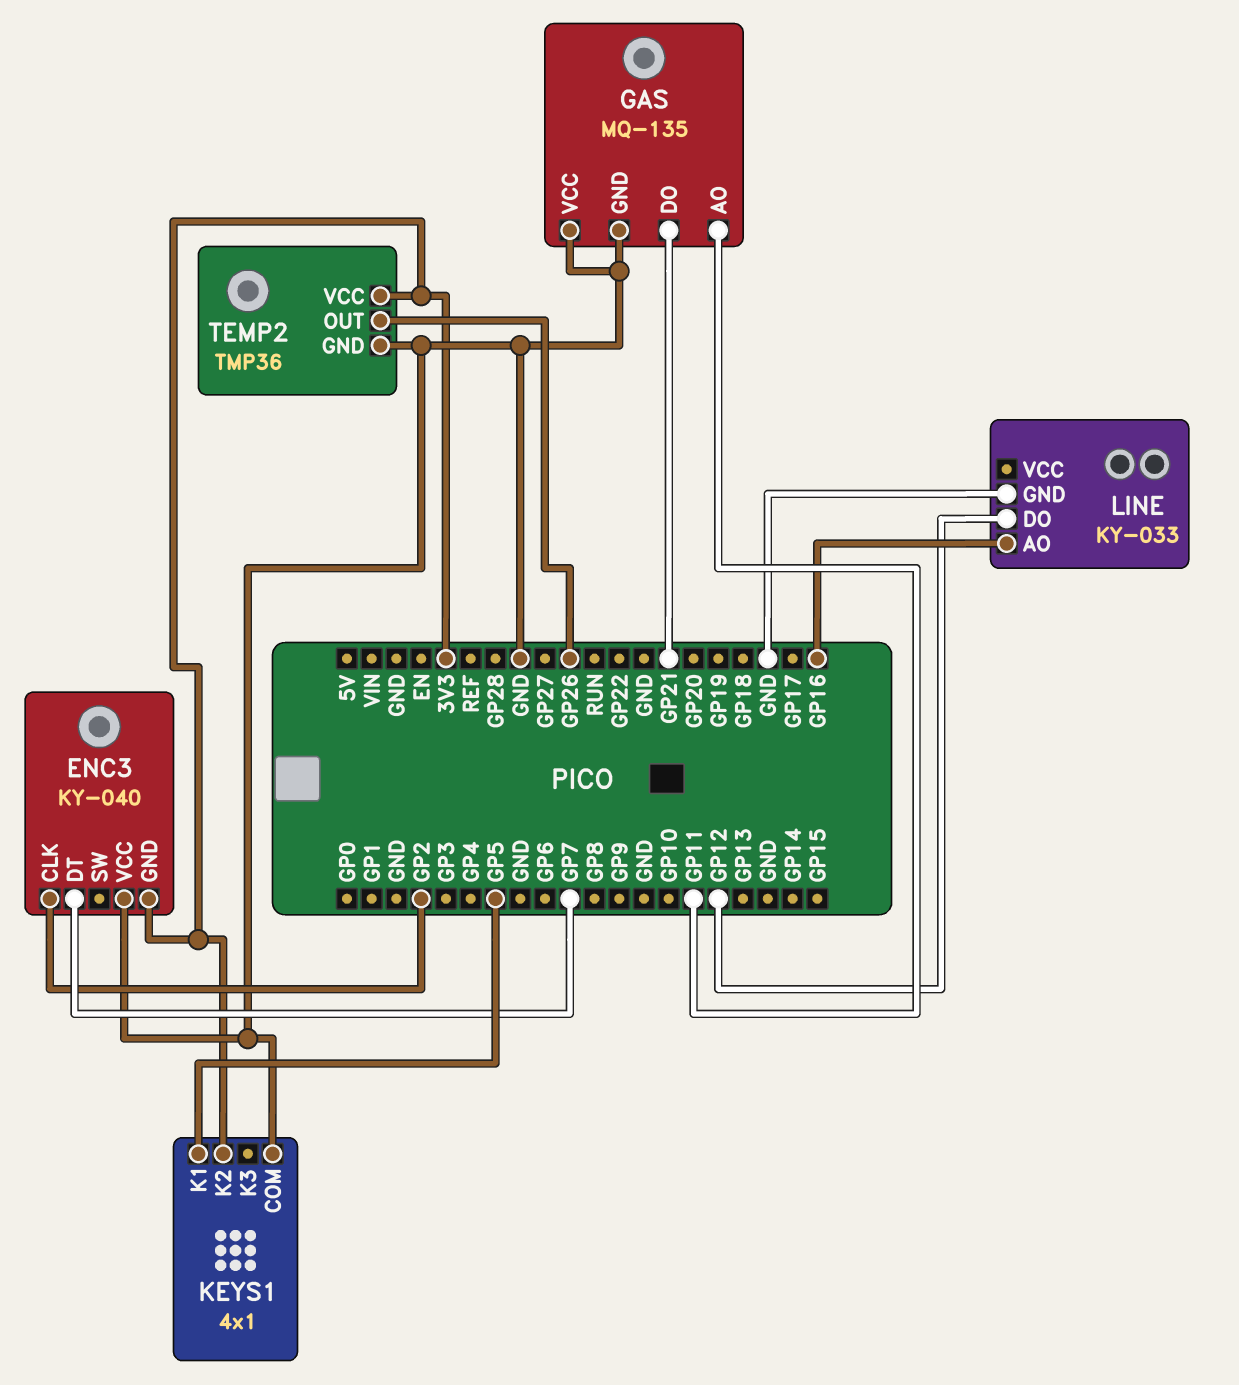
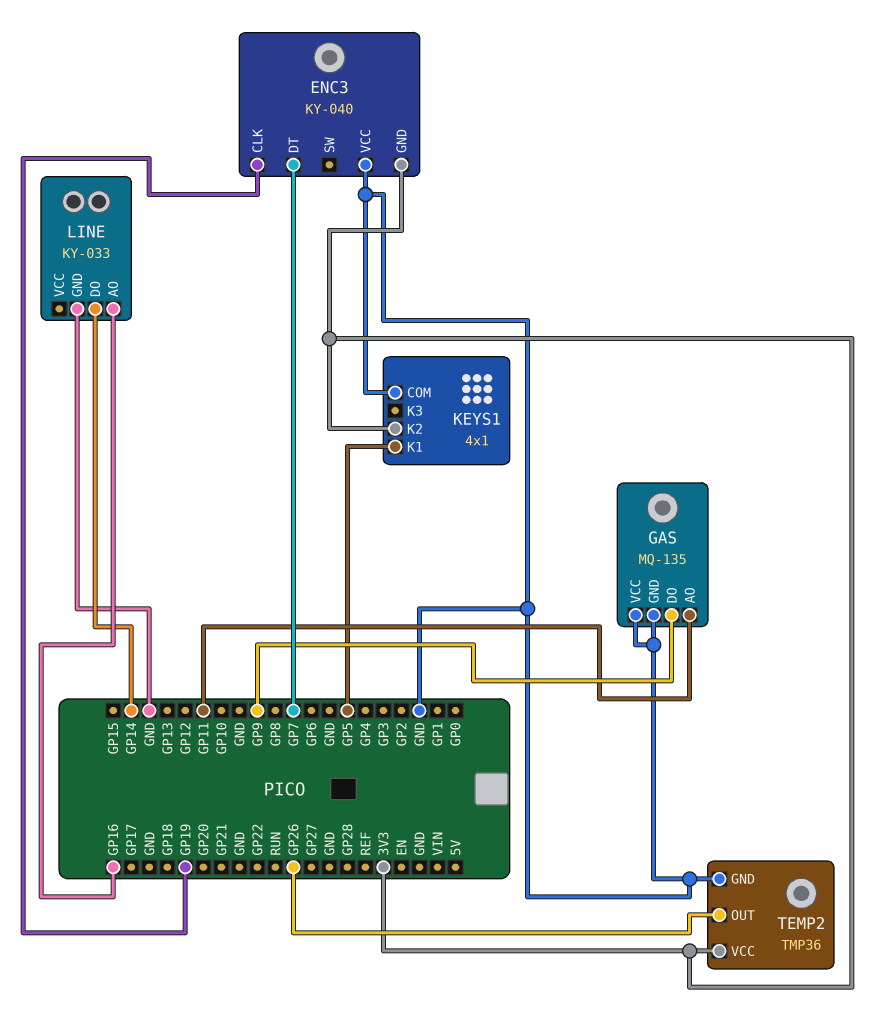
ENC3 pin CLK: GP2 -> GP19
GAS pin DO: GP21 -> GP9
LINE pin DO: GP12 -> GP14

